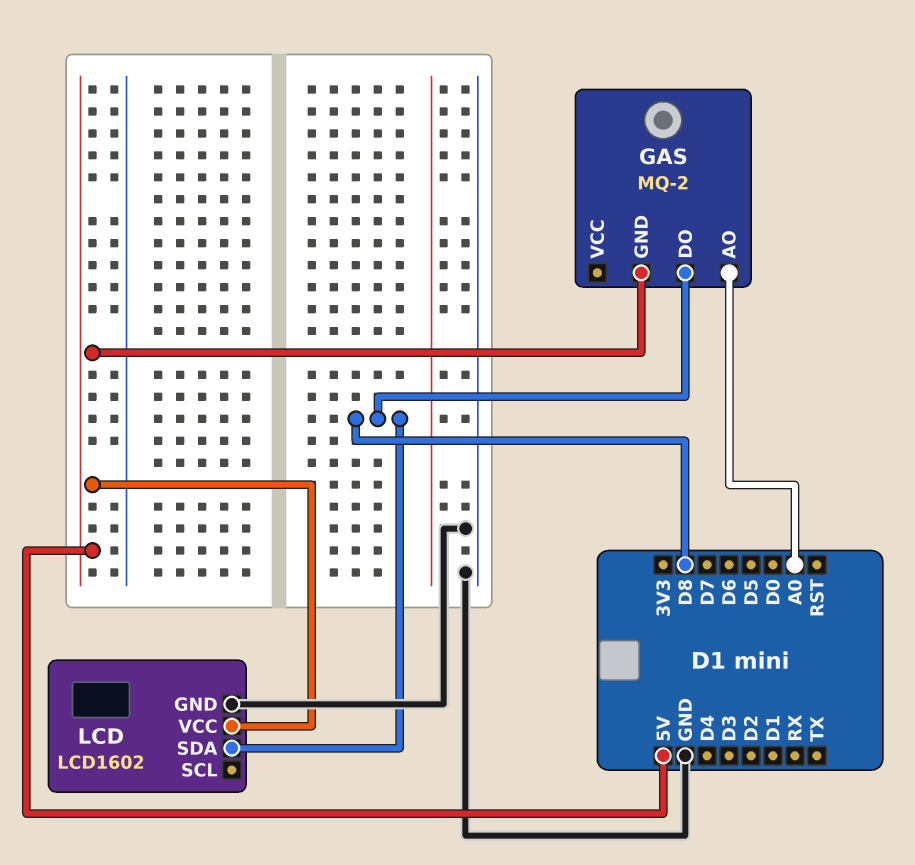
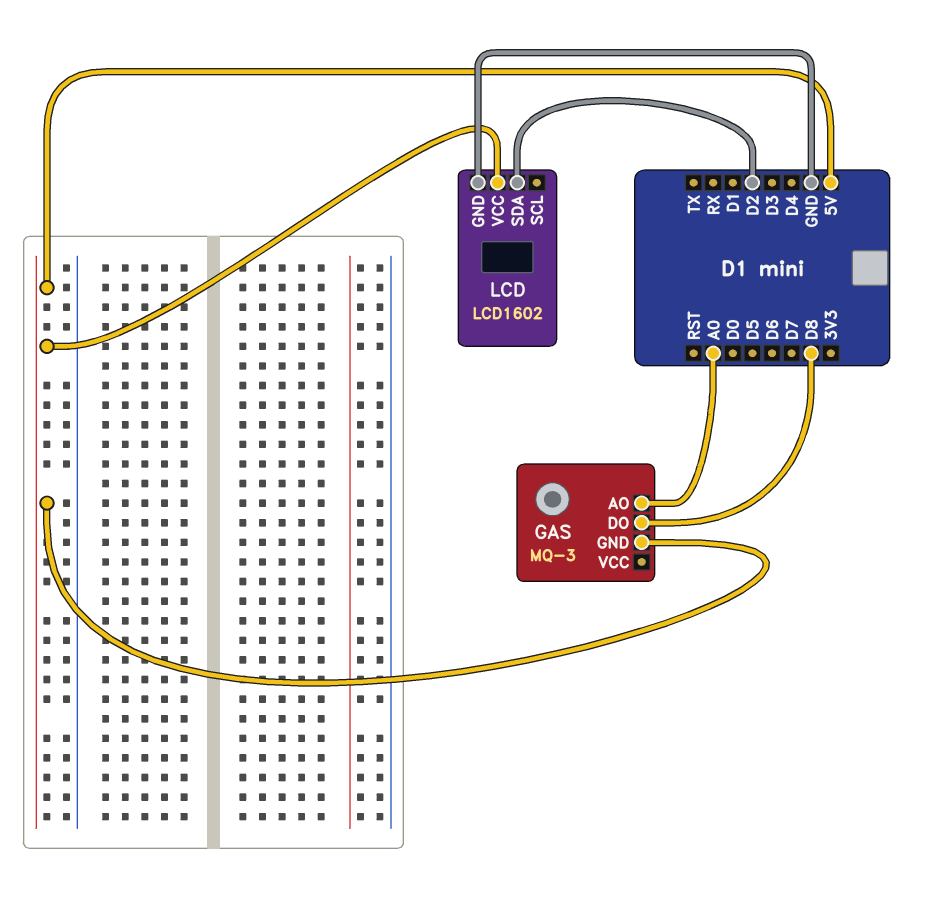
GAS: MQ-2 -> MQ-3
LCD pin SDA: D8 -> D2

